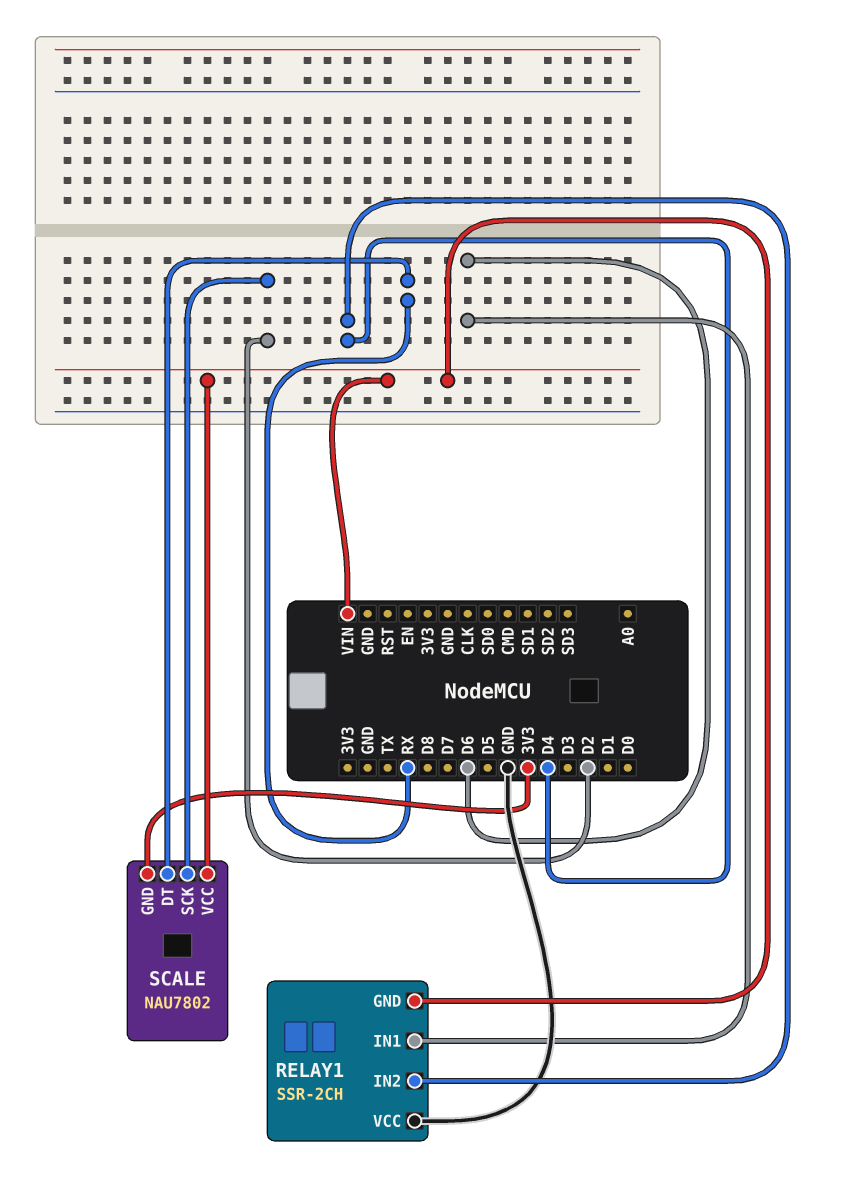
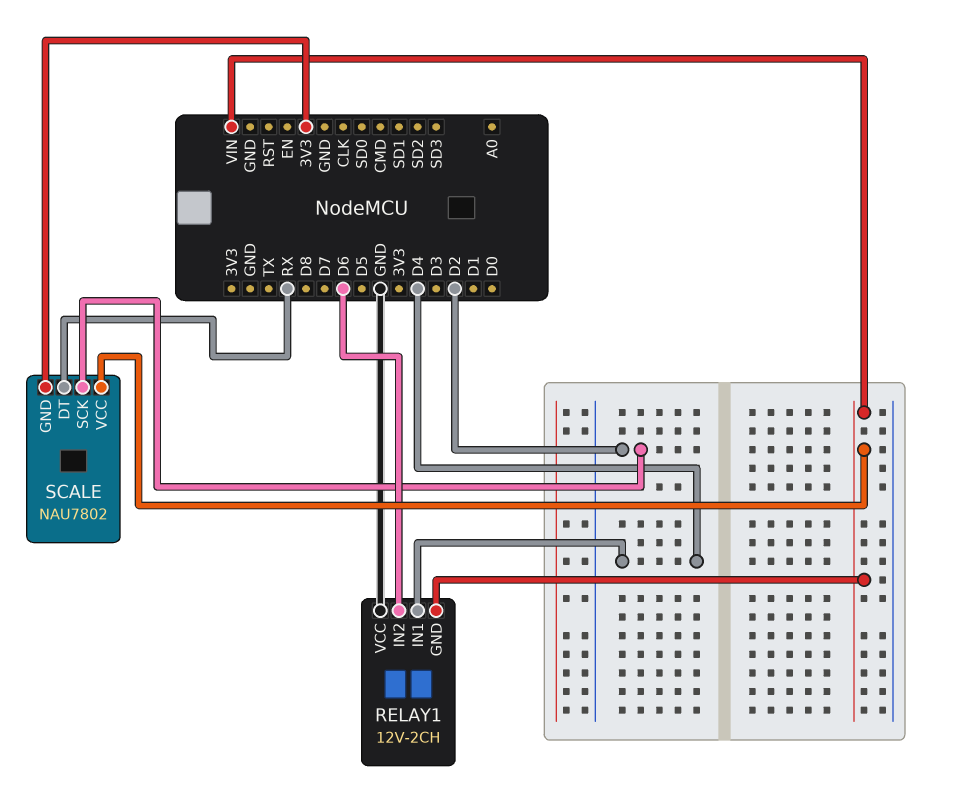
RELAY1: SSR-2CH -> 12V-2CH
RELAY1 pin IN1: D6 -> D4
RELAY1 pin IN2: D4 -> D6

